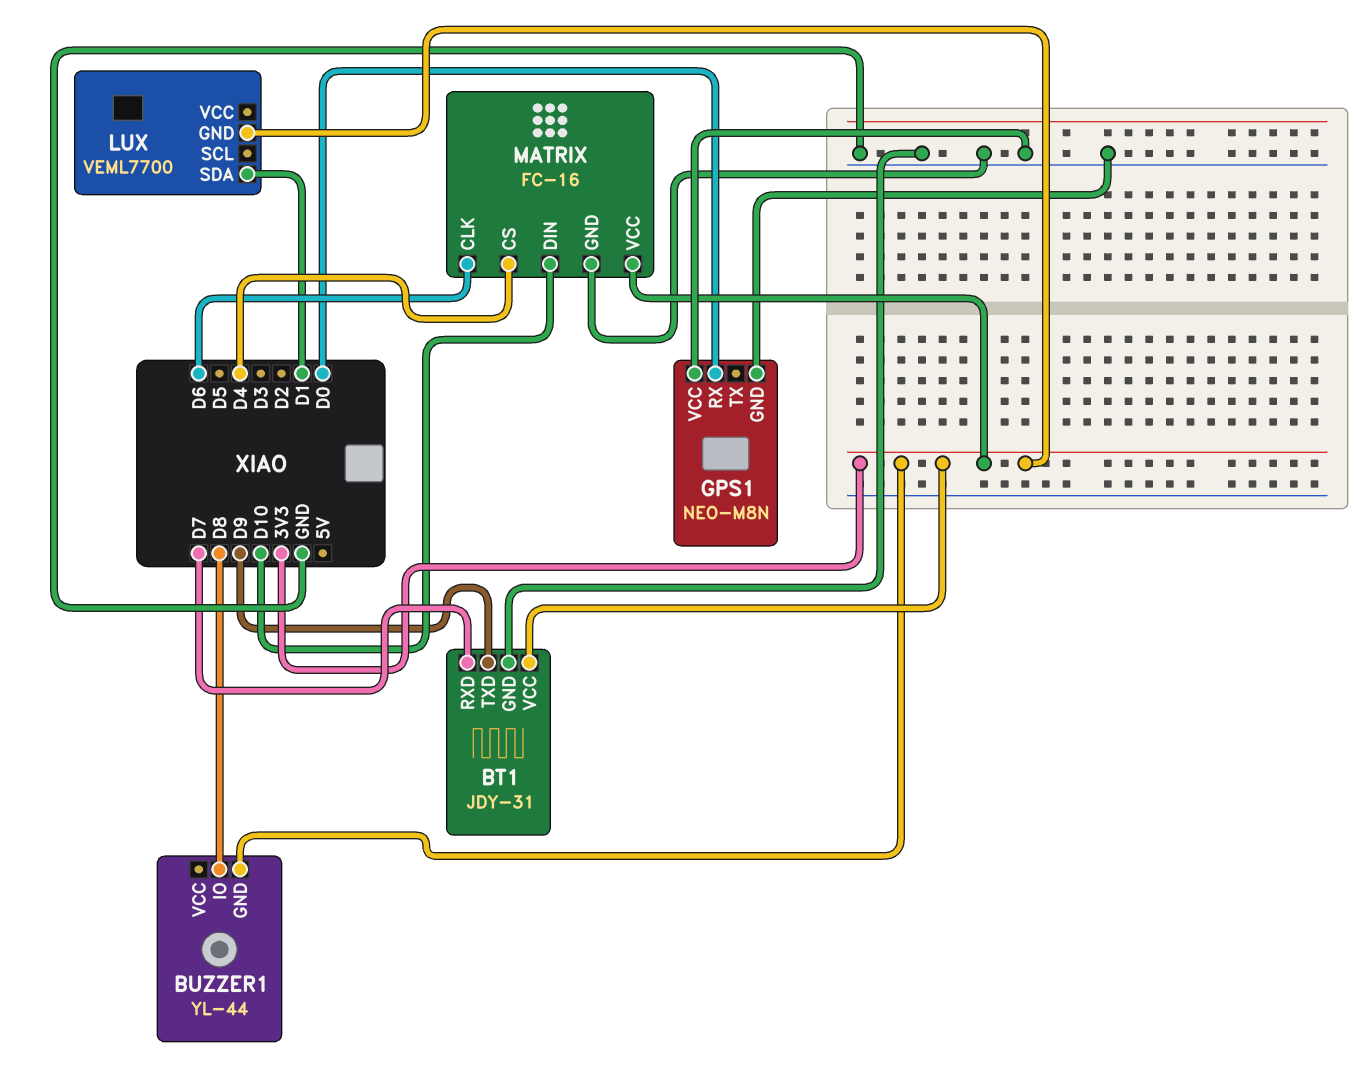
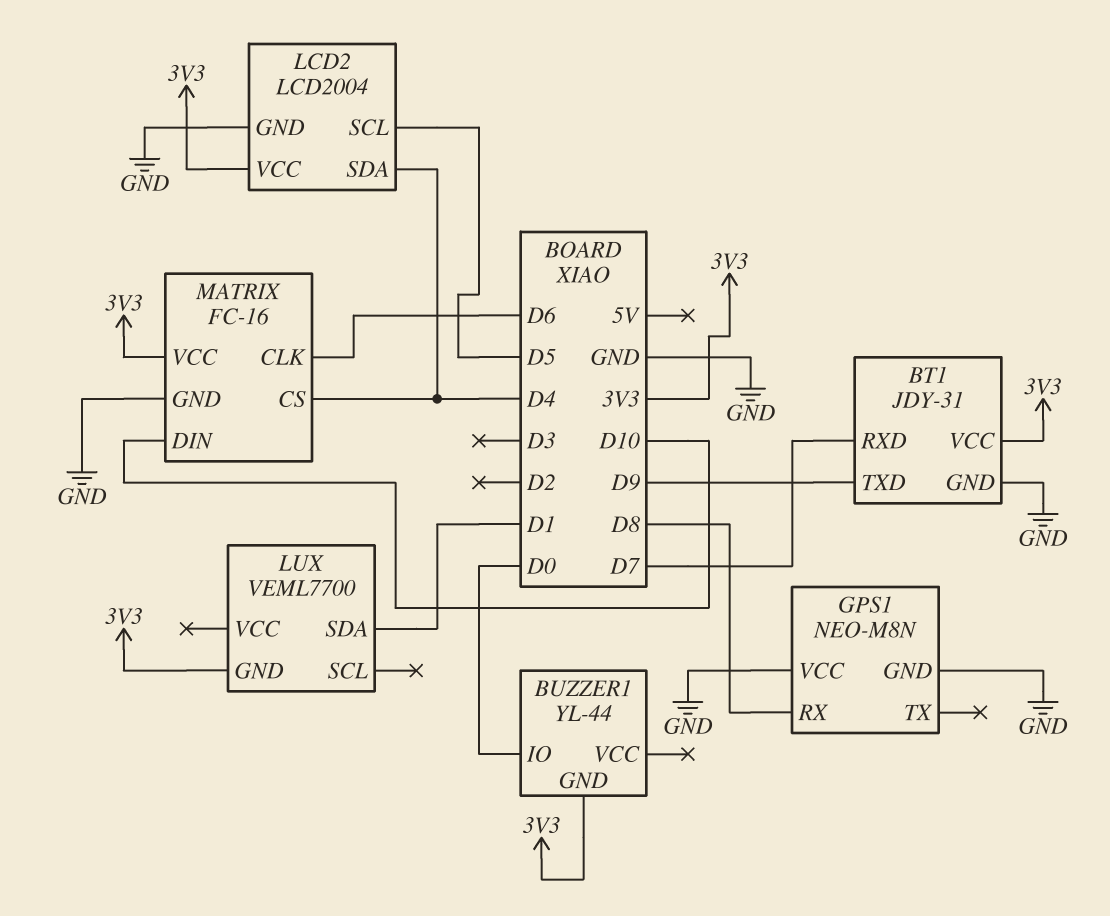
BUZZER1 pin IO: D8 -> D0
GPS1 pin RX: D0 -> D8
LCD2: none -> LCD2004
LCD2 pin GND: none -> GND
LCD2 pin SCL: none -> D5
LCD2 pin SDA: none -> D4
LCD2 pin VCC: none -> 3V3

